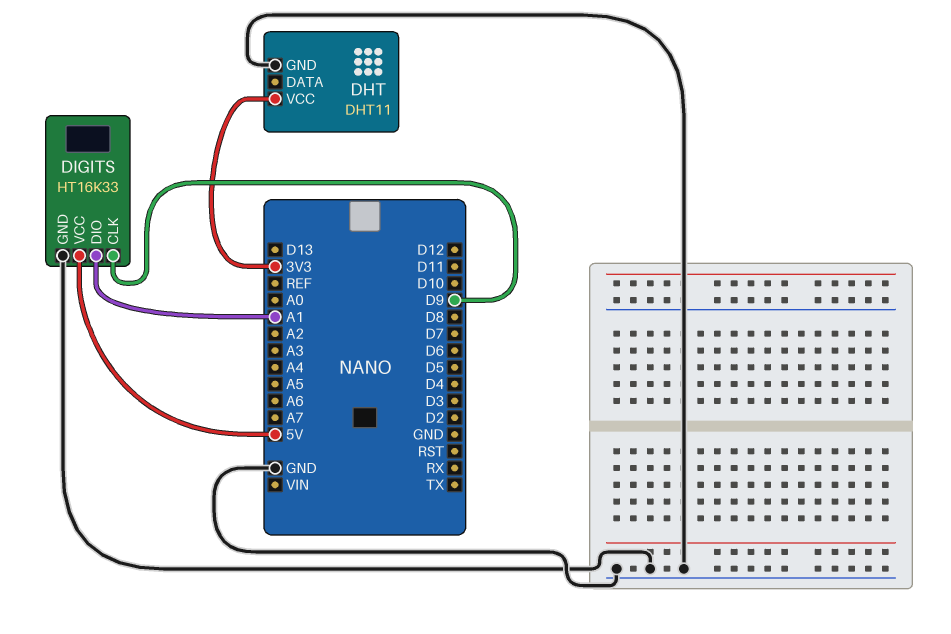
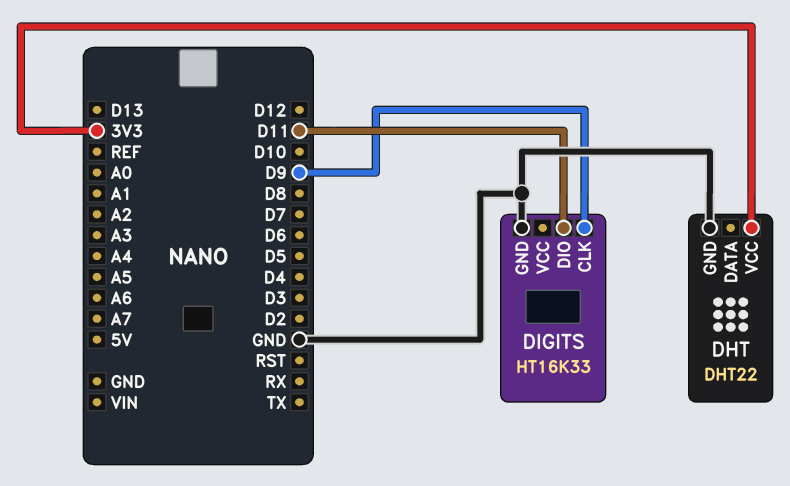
DHT: DHT11 -> DHT22
DIGITS pin DIO: A1 -> D11
DIGITS pin VCC: 5V -> none

